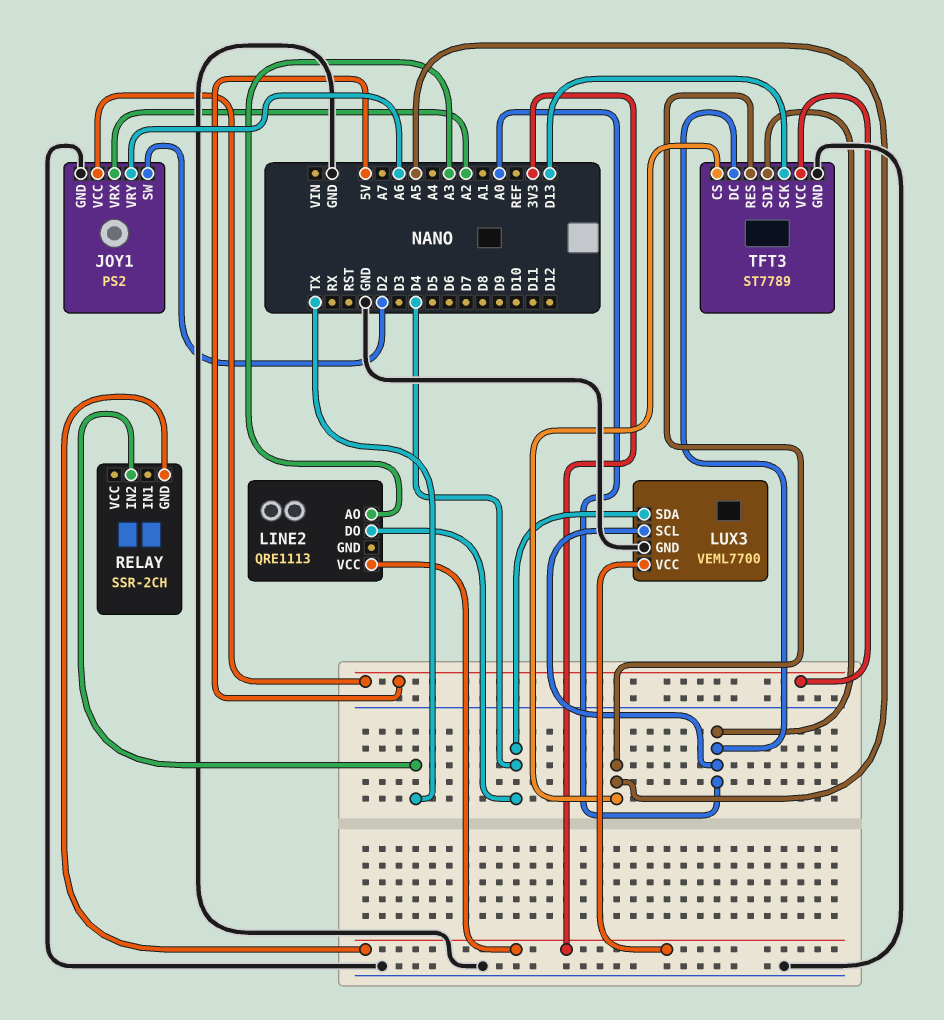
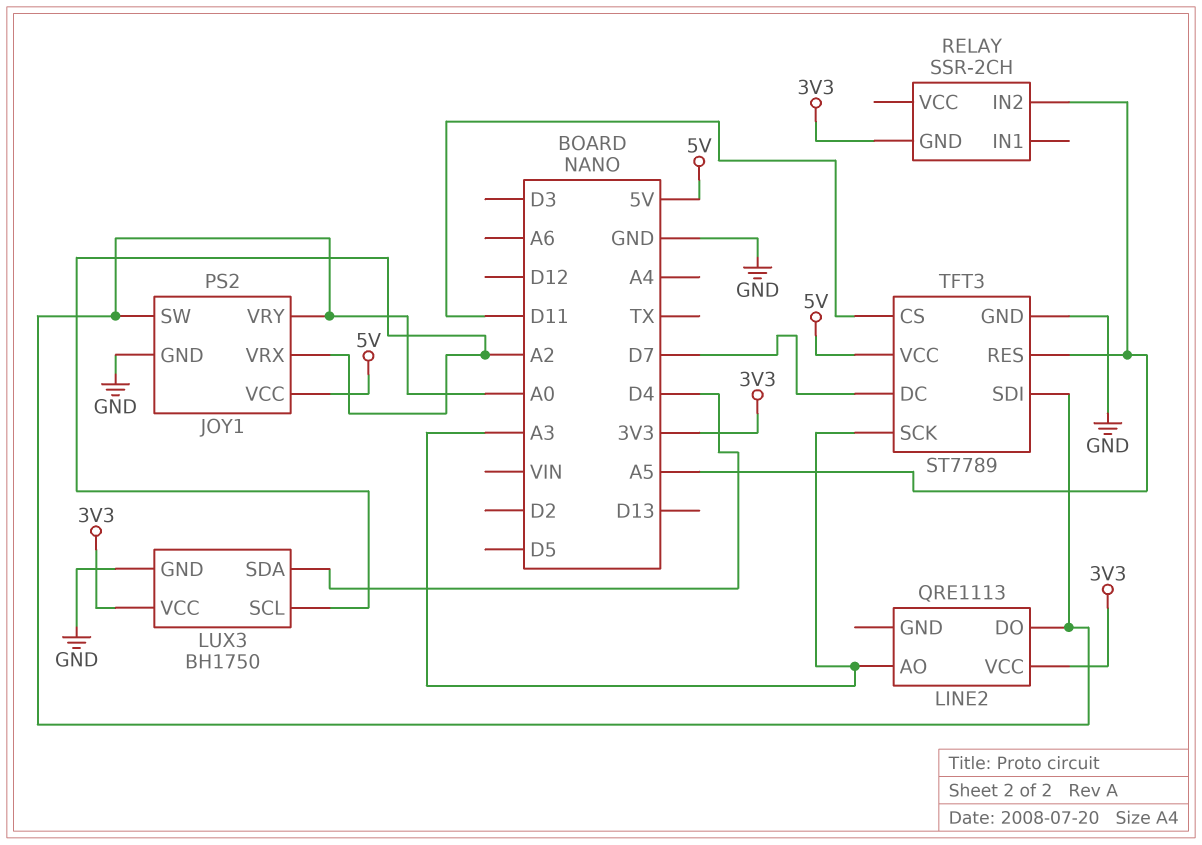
JOY1 pin SW: D2 -> A0
JOY1 pin VRY: A6 -> A0
LINE2 pin DO: D4 -> A0
LUX3: VEML7700 -> BH1750
LUX3 pin SCL: A0 -> A2
RELAY pin IN2: TX -> A5
TFT3 pin CS: A5 -> D11
TFT3 pin DC: A0 -> D7
TFT3 pin SCK: D13 -> A3

